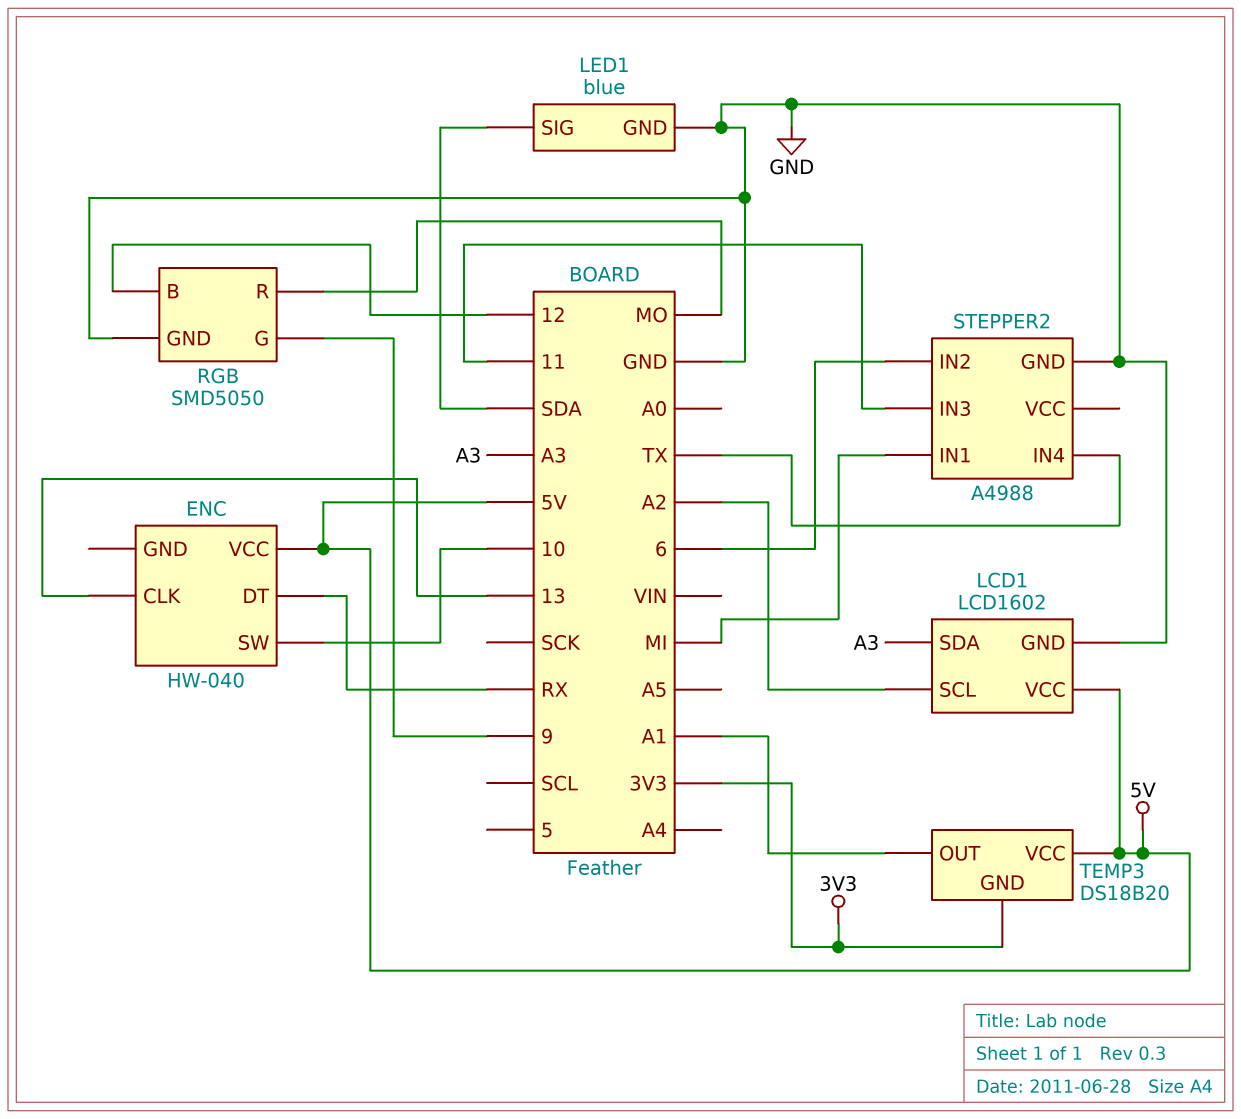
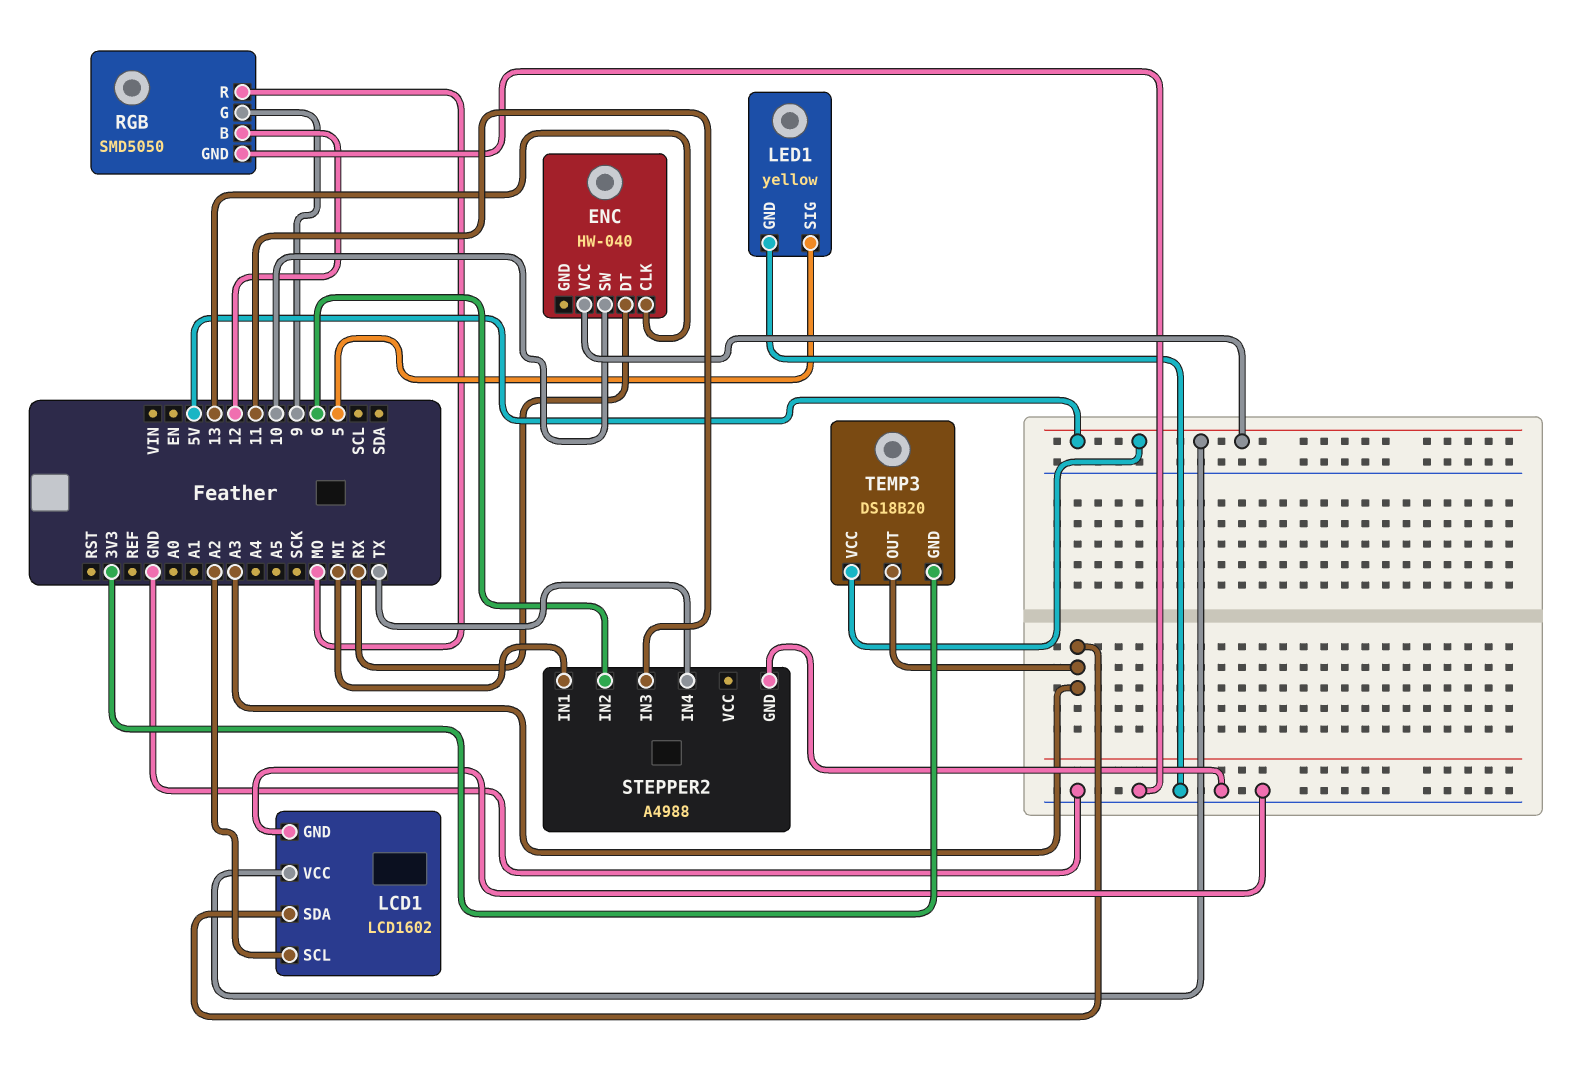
LED1: blue -> yellow
LED1 pin SIG: SDA -> 5
TEMP3 pin OUT: A1 -> A3

